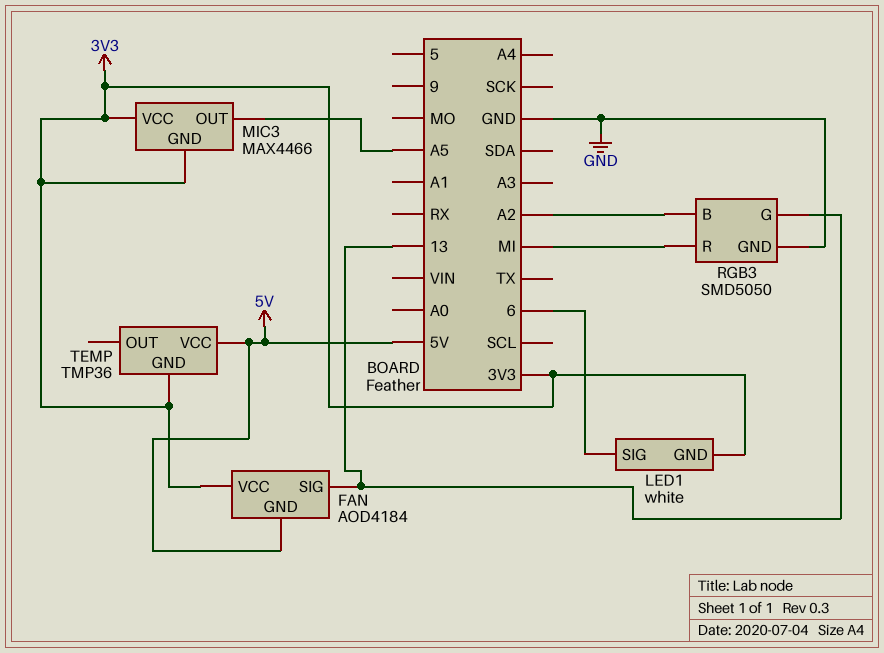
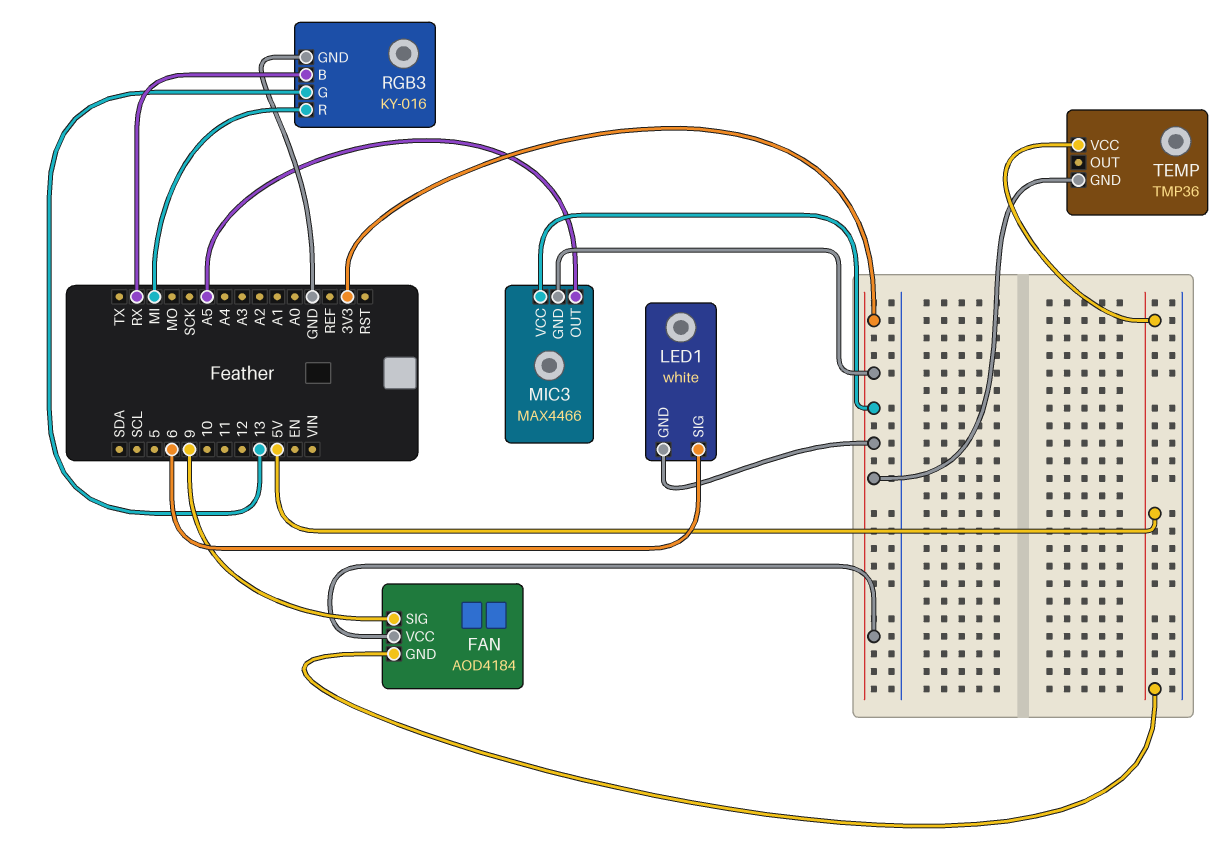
FAN pin SIG: 13 -> 9
RGB3: SMD5050 -> KY-016
RGB3 pin B: A2 -> RX

